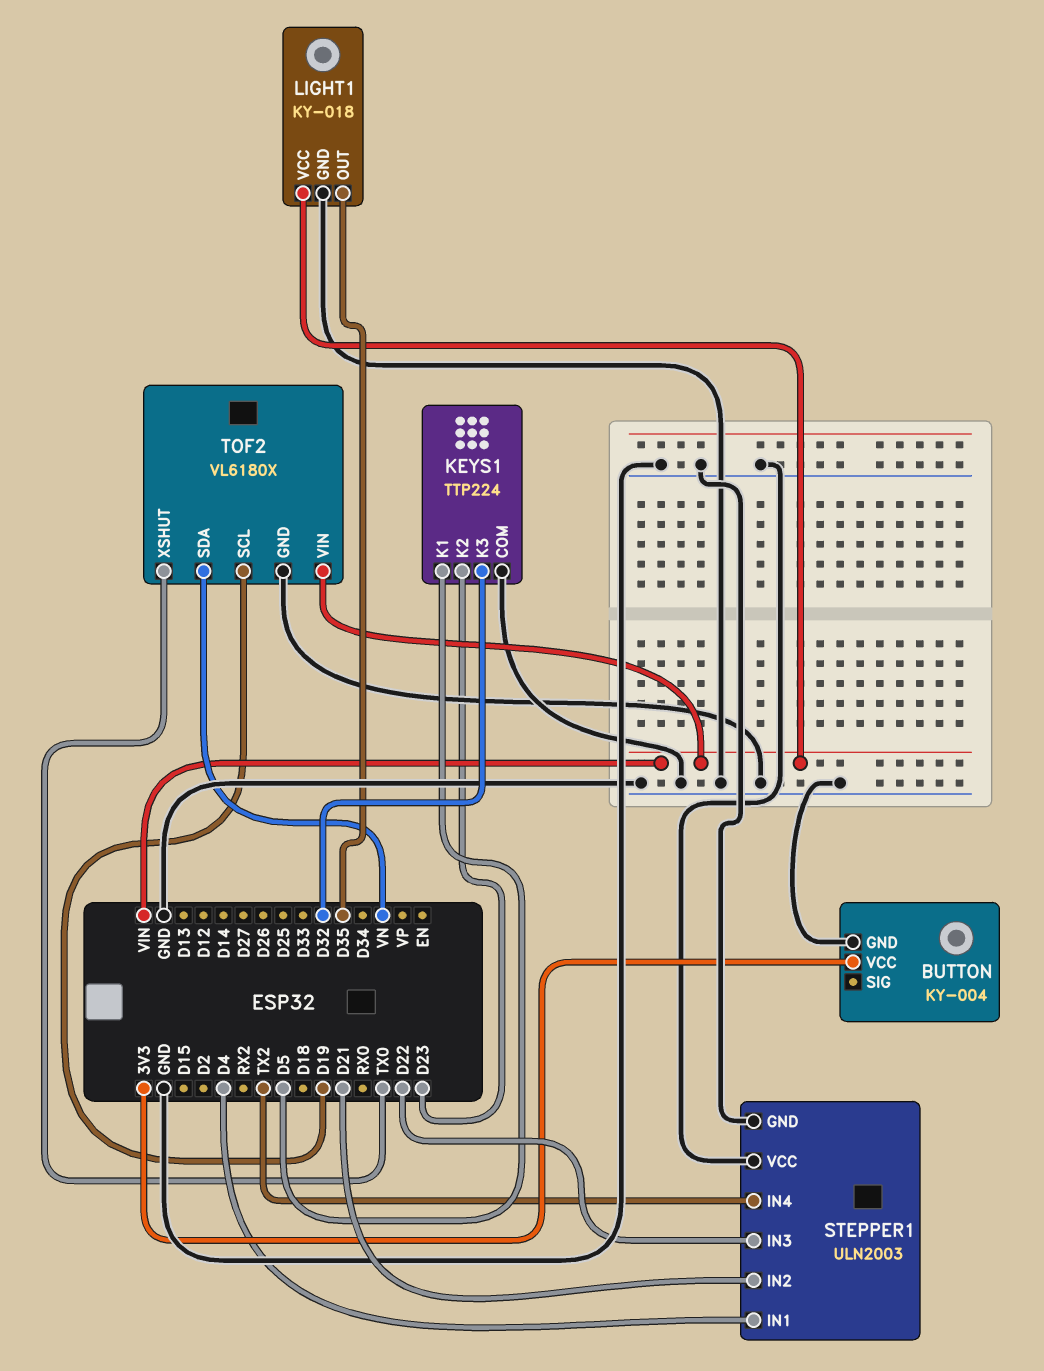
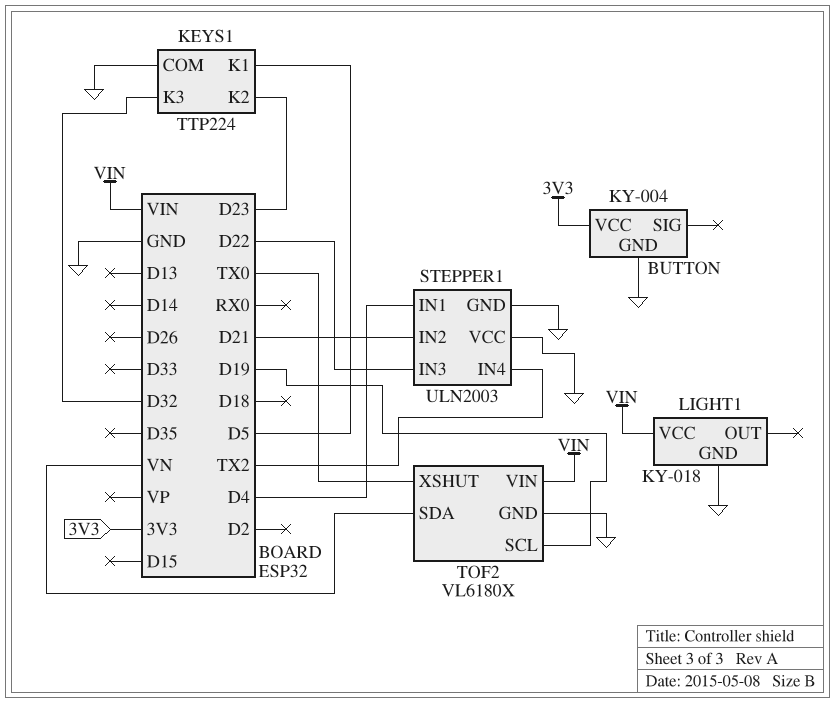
LIGHT1 pin OUT: D35 -> none

